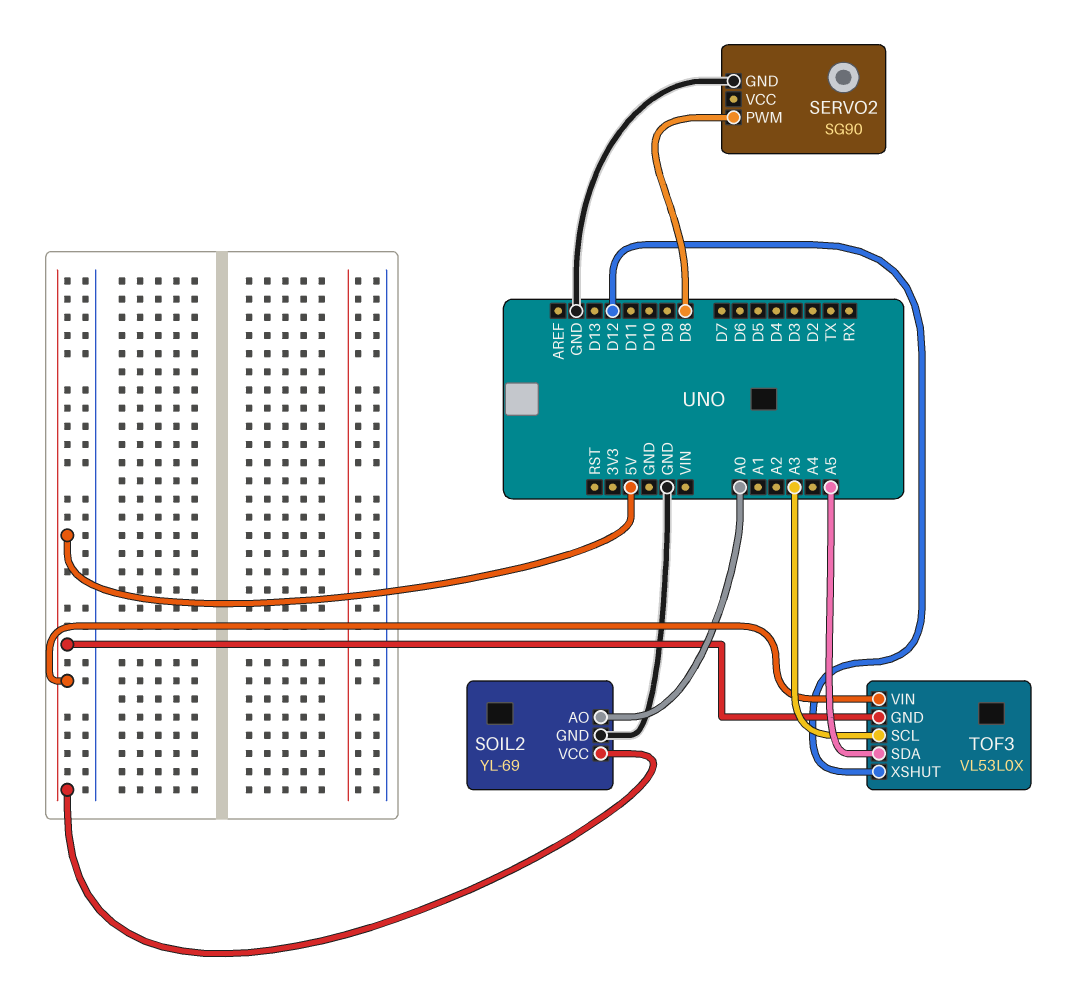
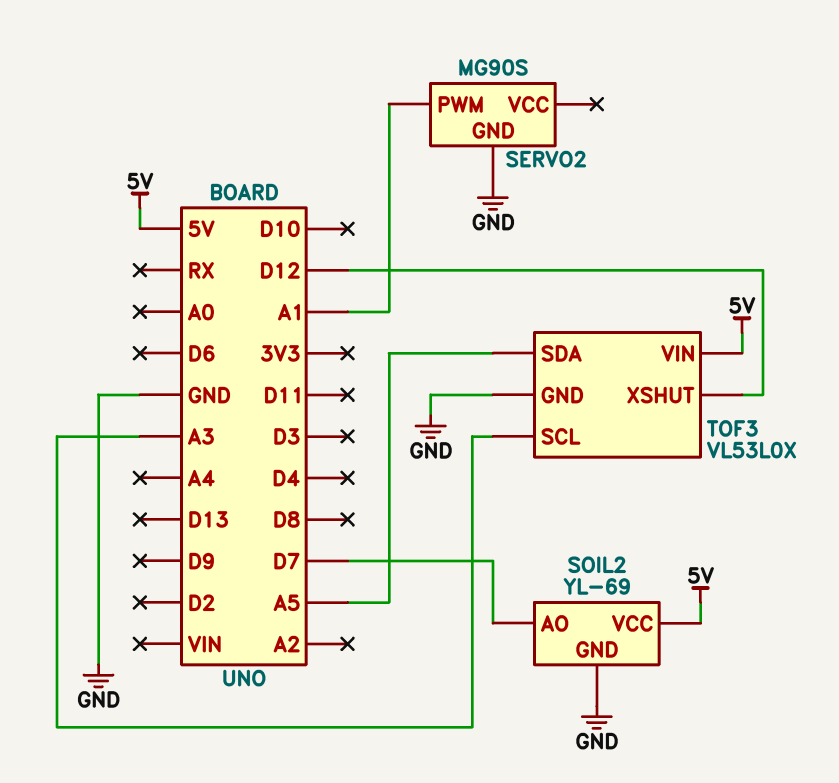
SERVO2: SG90 -> MG90S
SERVO2 pin PWM: D8 -> A1
SOIL2 pin AO: A0 -> D7
TOF3 pin GND: 5V -> GND

